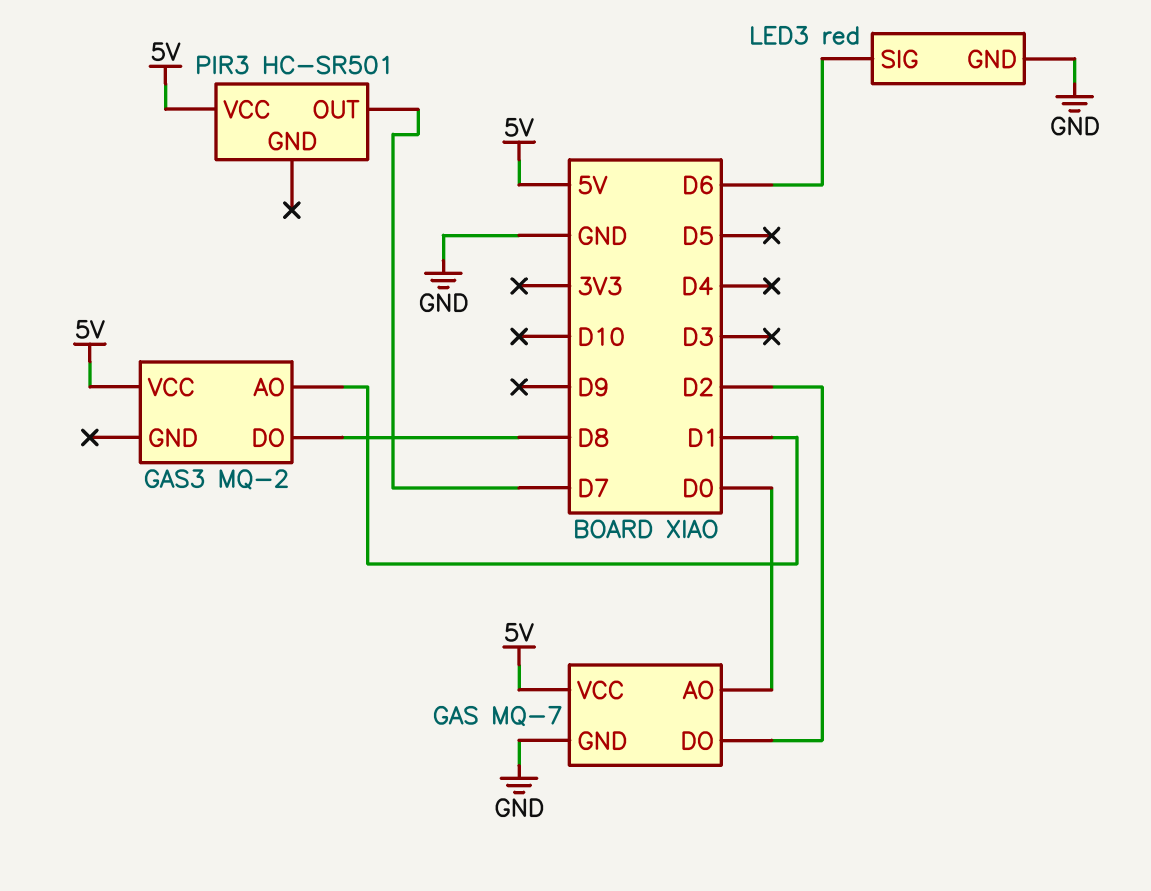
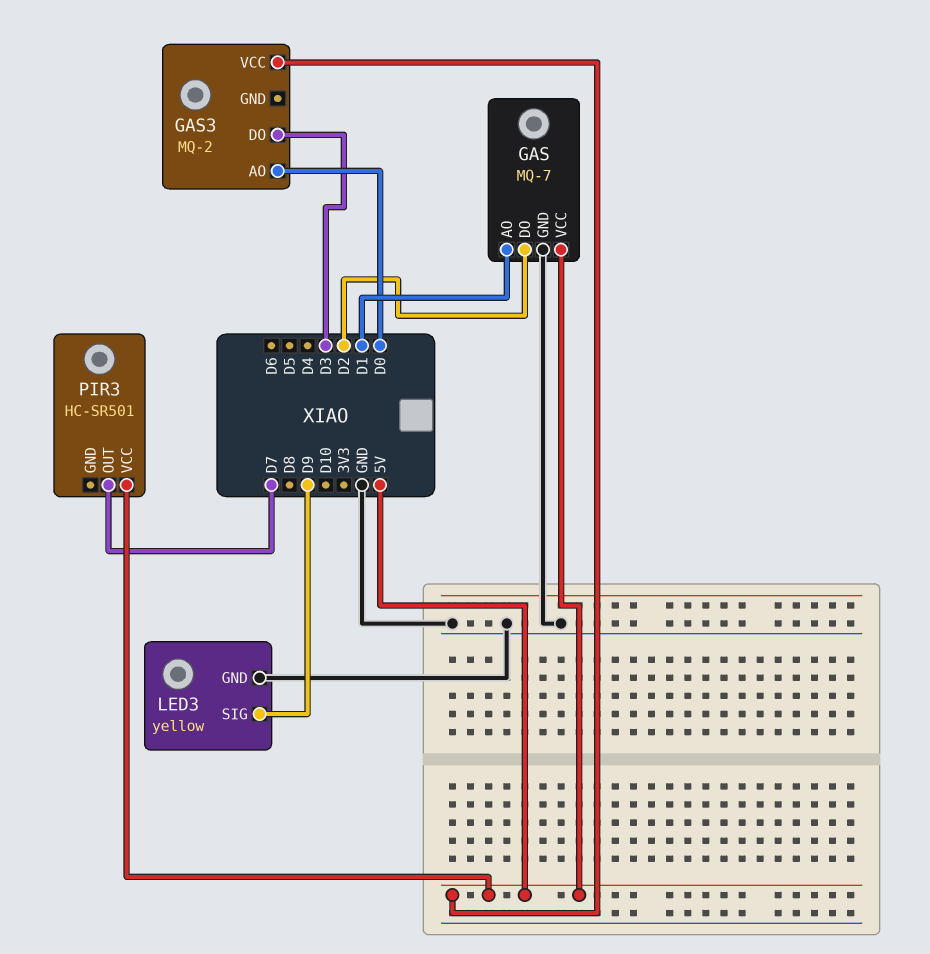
GAS pin AO: D0 -> D1
GAS3 pin AO: D1 -> D0
GAS3 pin DO: D8 -> D3
LED3: red -> yellow
LED3 pin SIG: D6 -> D9

